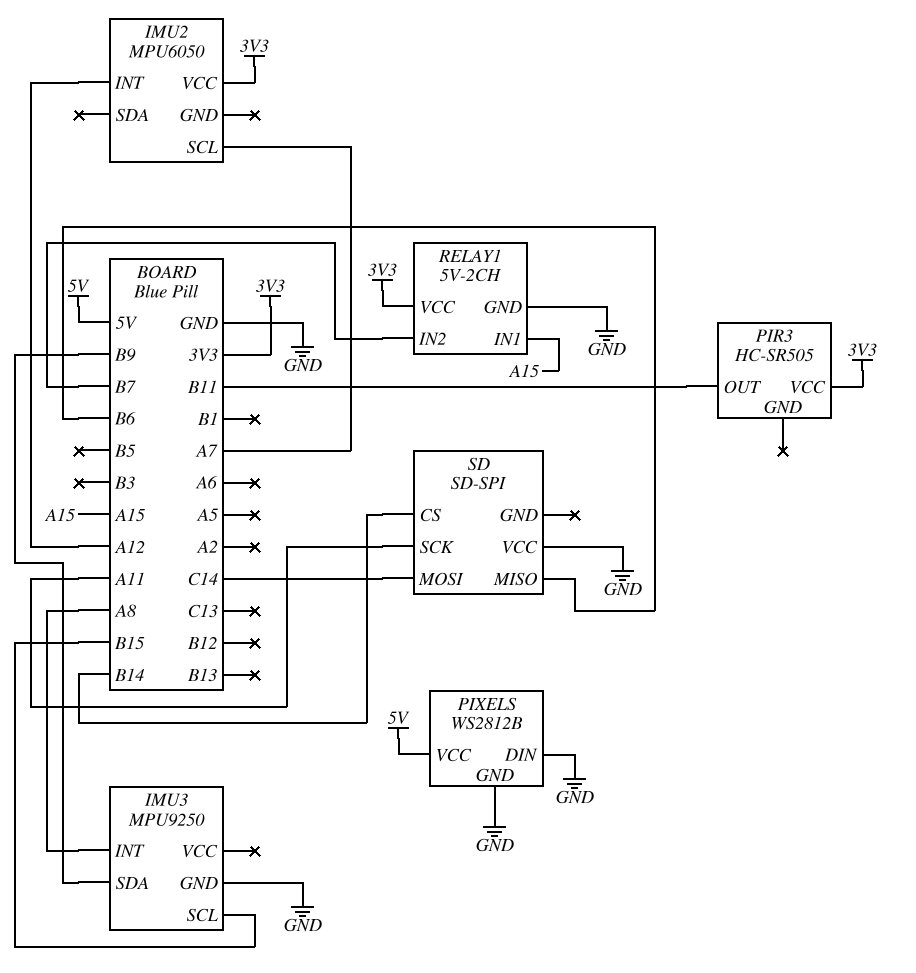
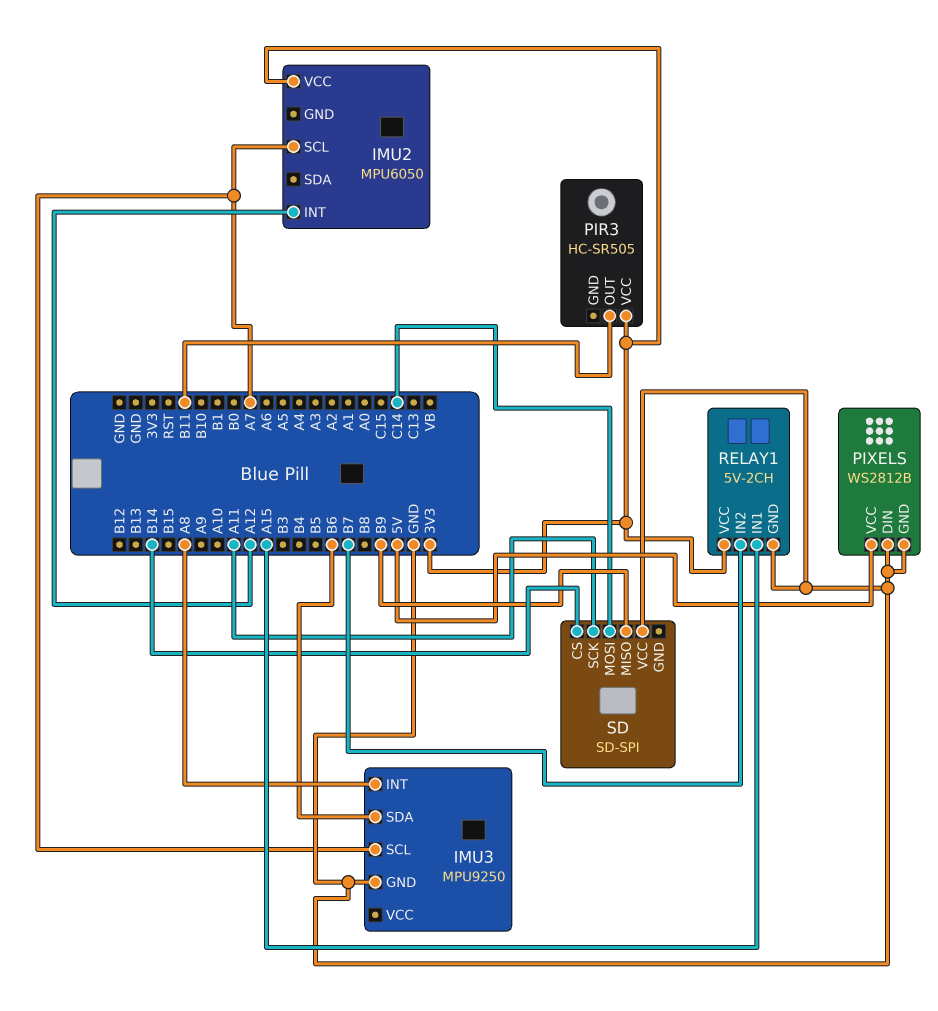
IMU3 pin SCL: B15 -> A7
IMU3 pin SDA: B9 -> B6
SD pin MISO: B6 -> B9

